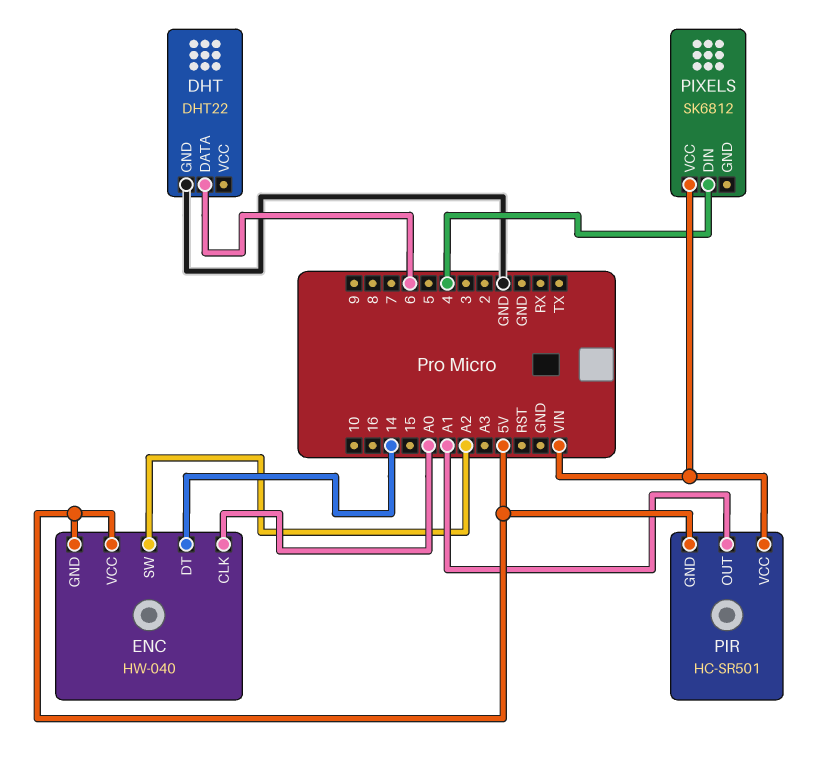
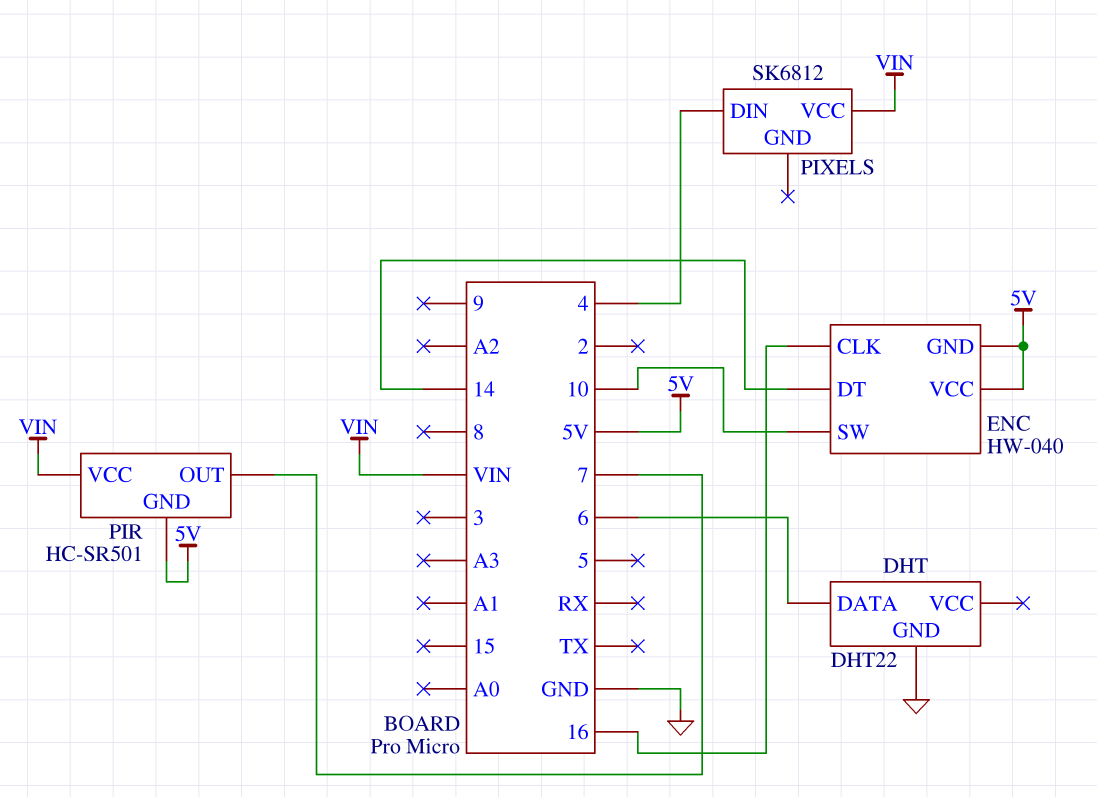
ENC pin CLK: A0 -> 16
ENC pin SW: A2 -> 10
PIR pin OUT: A1 -> 7

